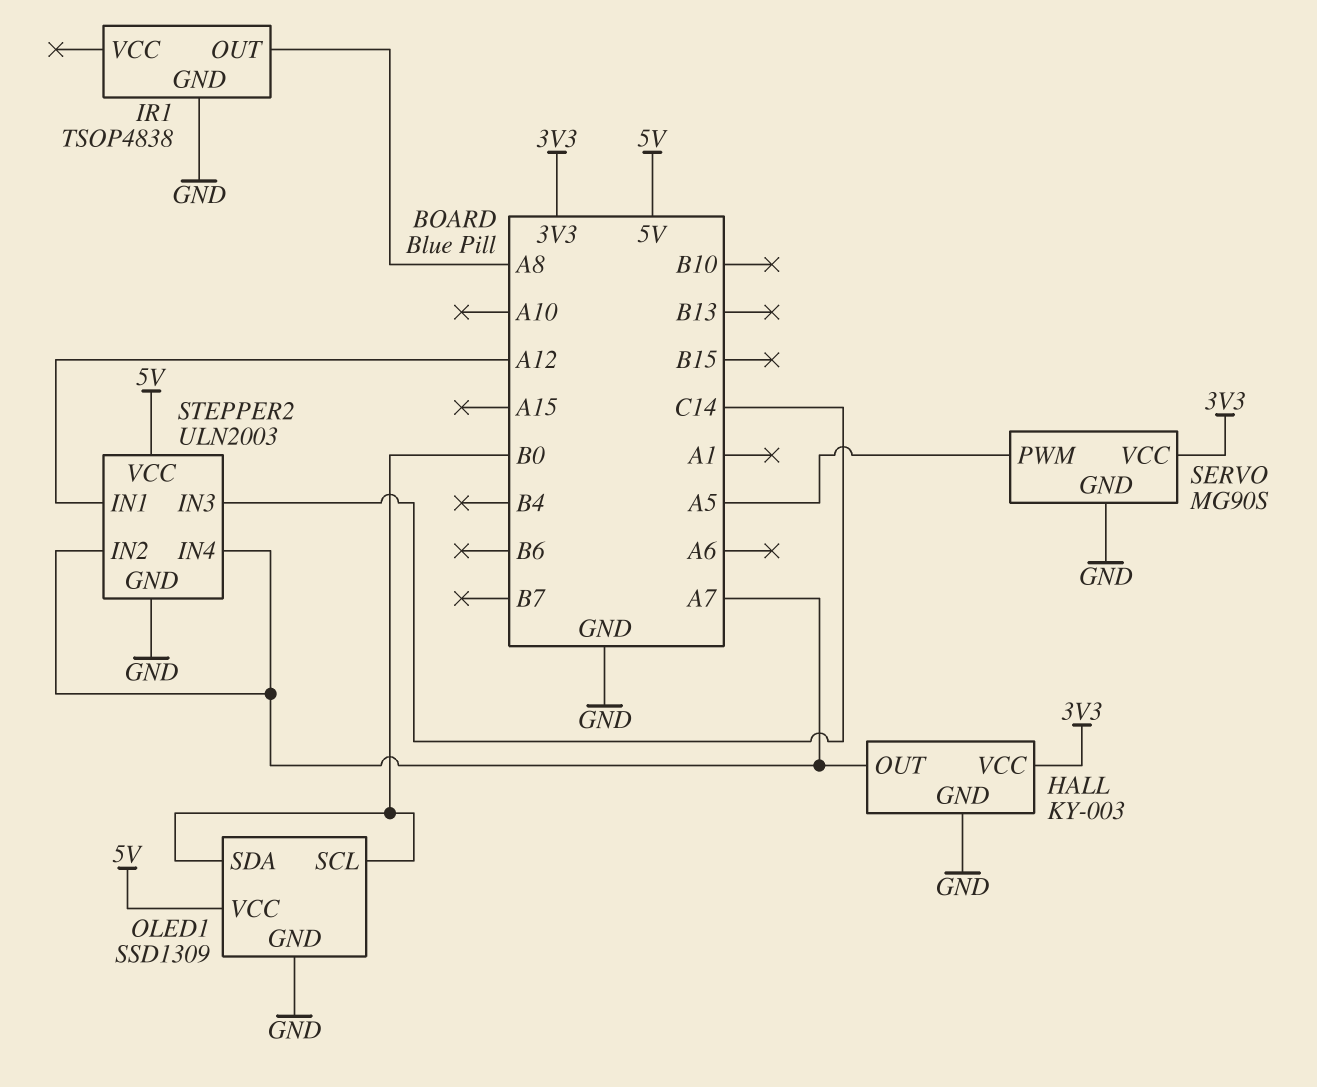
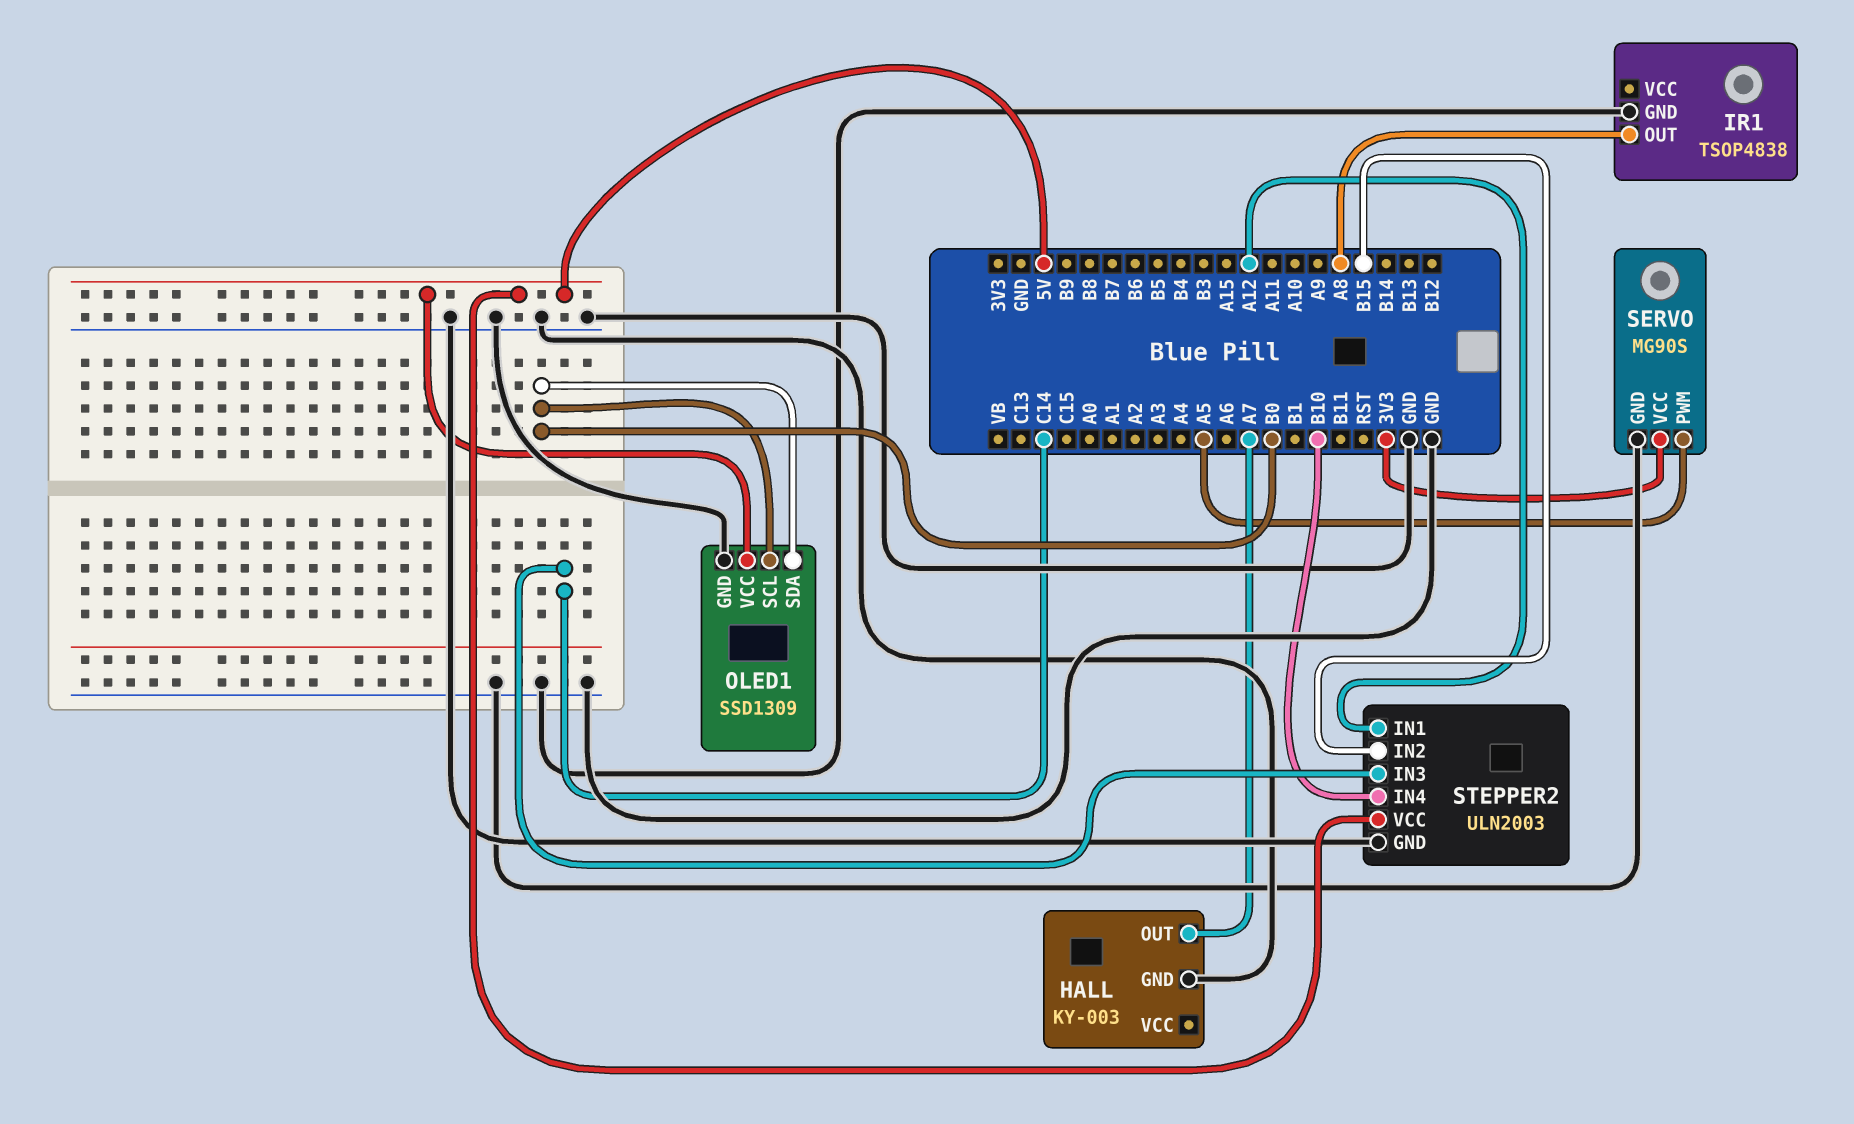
HALL pin VCC: 3V3 -> none
STEPPER2 pin IN2: A7 -> B15
STEPPER2 pin IN4: A7 -> B10

